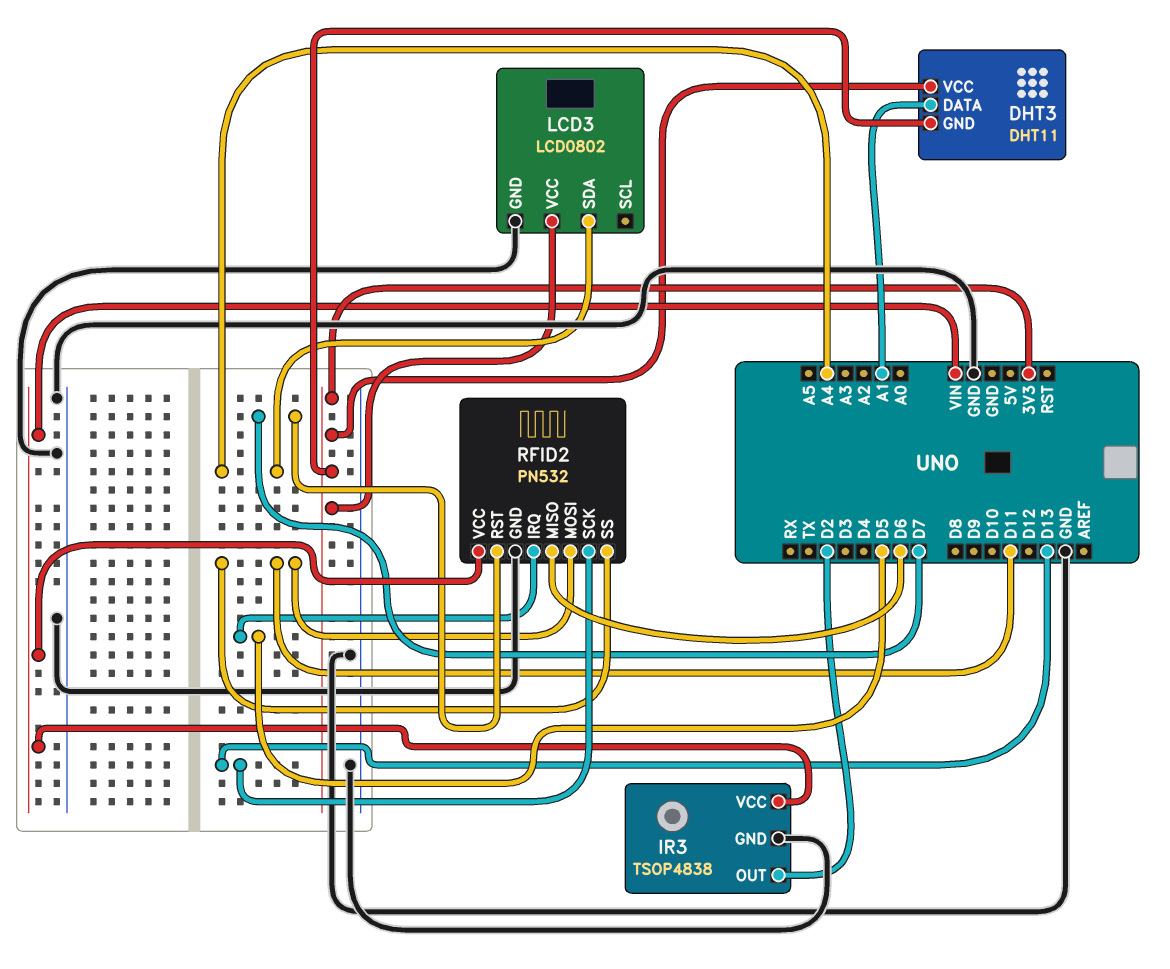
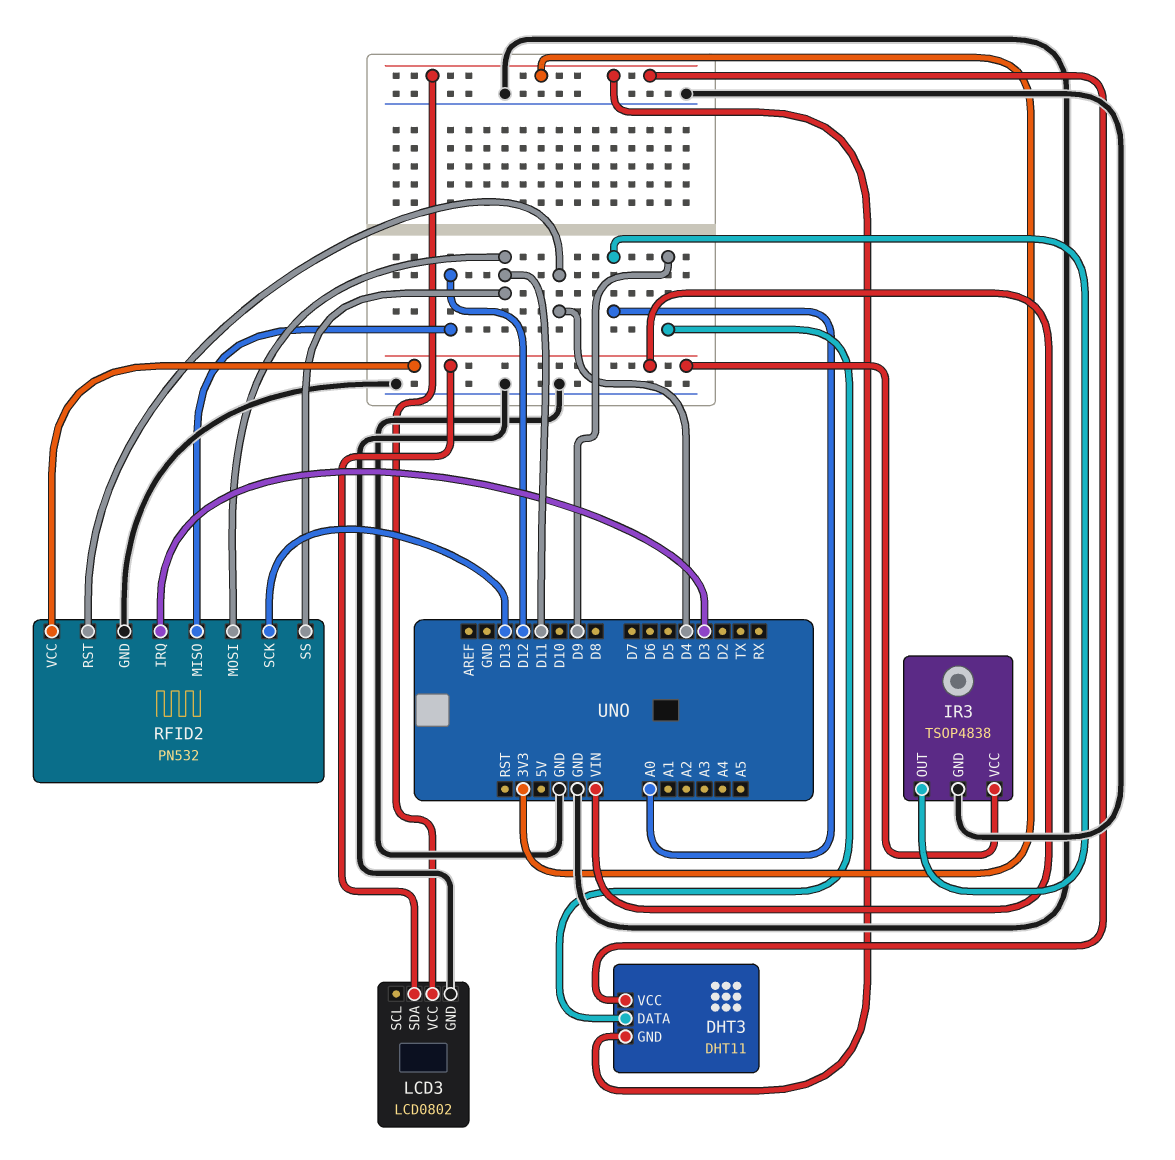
DHT3 pin DATA: A1 -> D9
IR3 pin OUT: D2 -> A0
LCD3 pin SDA: A4 -> VIN
RFID2 pin IRQ: D5 -> D3
RFID2 pin MISO: D6 -> D12
RFID2 pin RST: D7 -> D4

